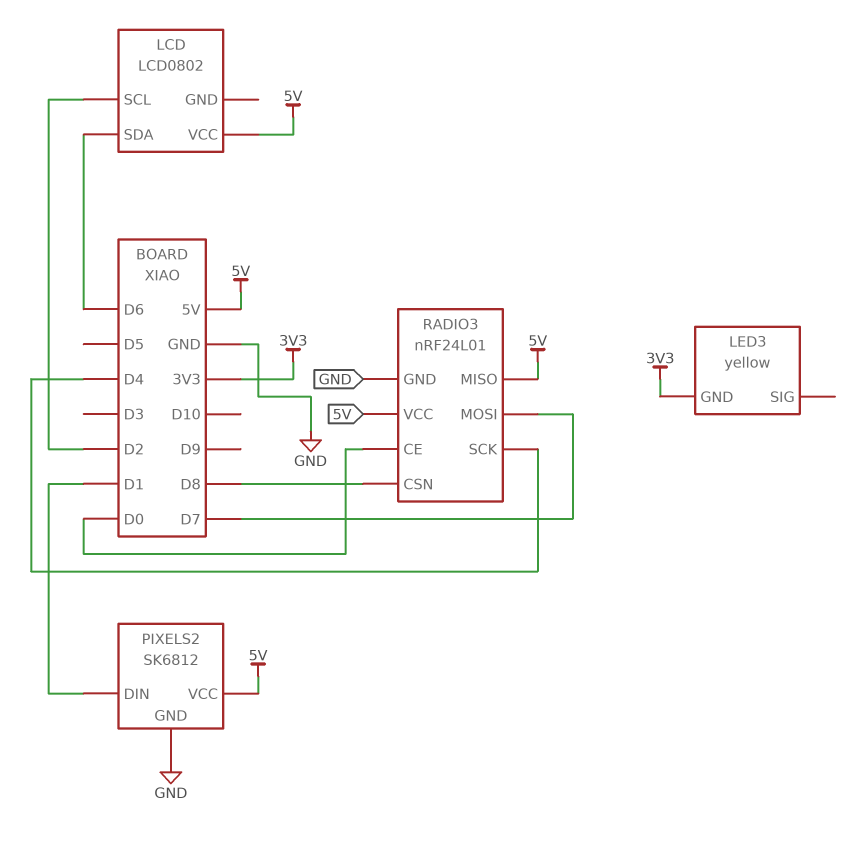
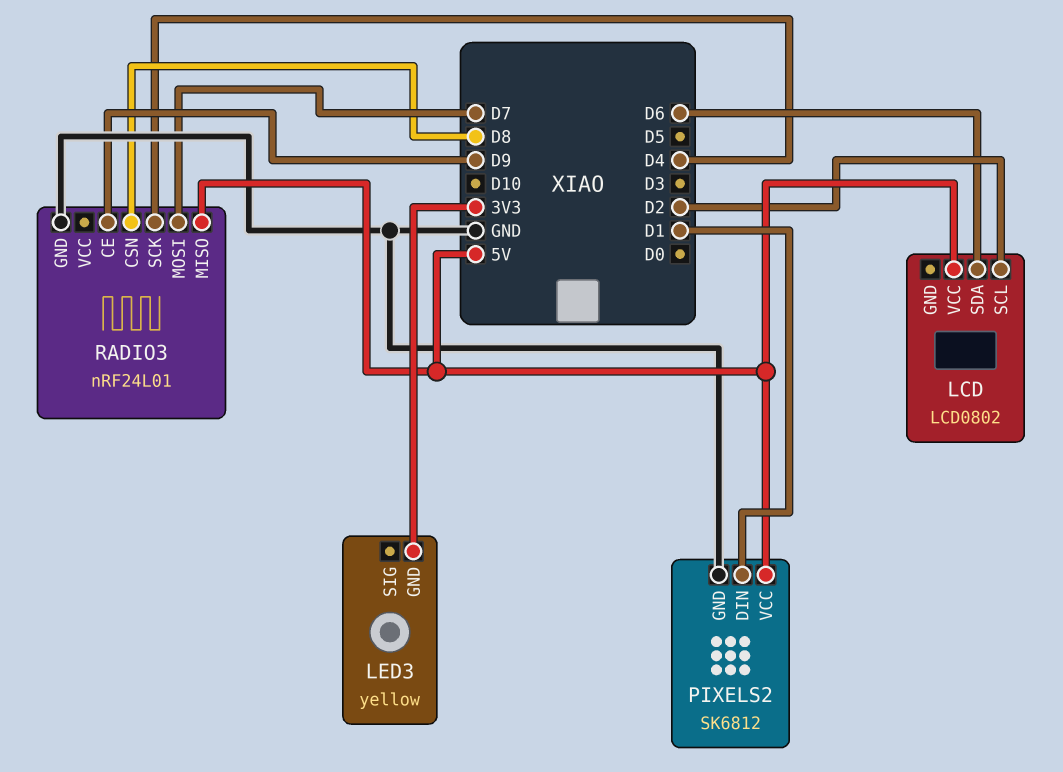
RADIO3 pin CE: D0 -> D9
RADIO3 pin VCC: 5V -> none

